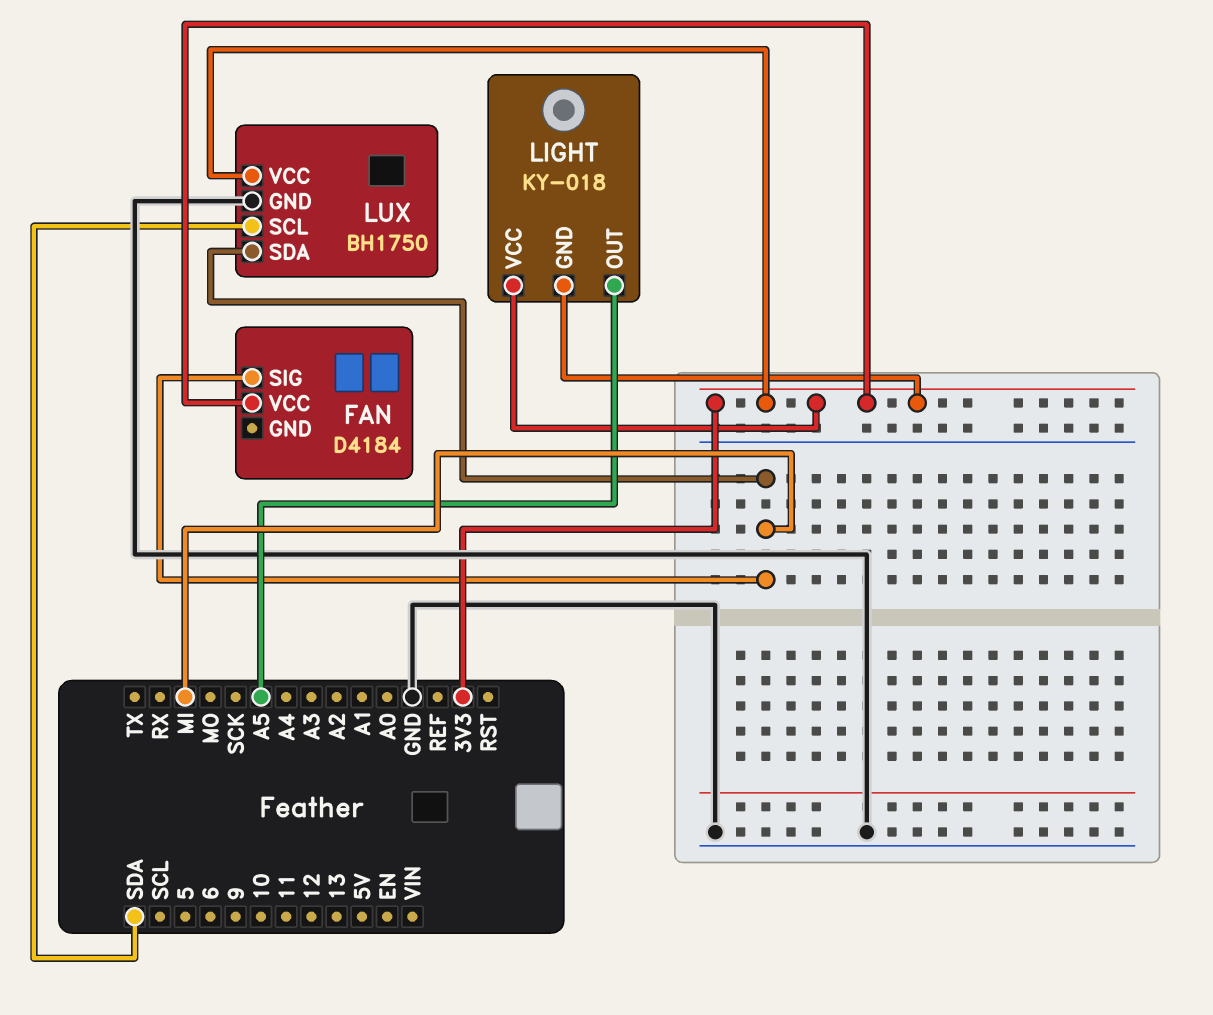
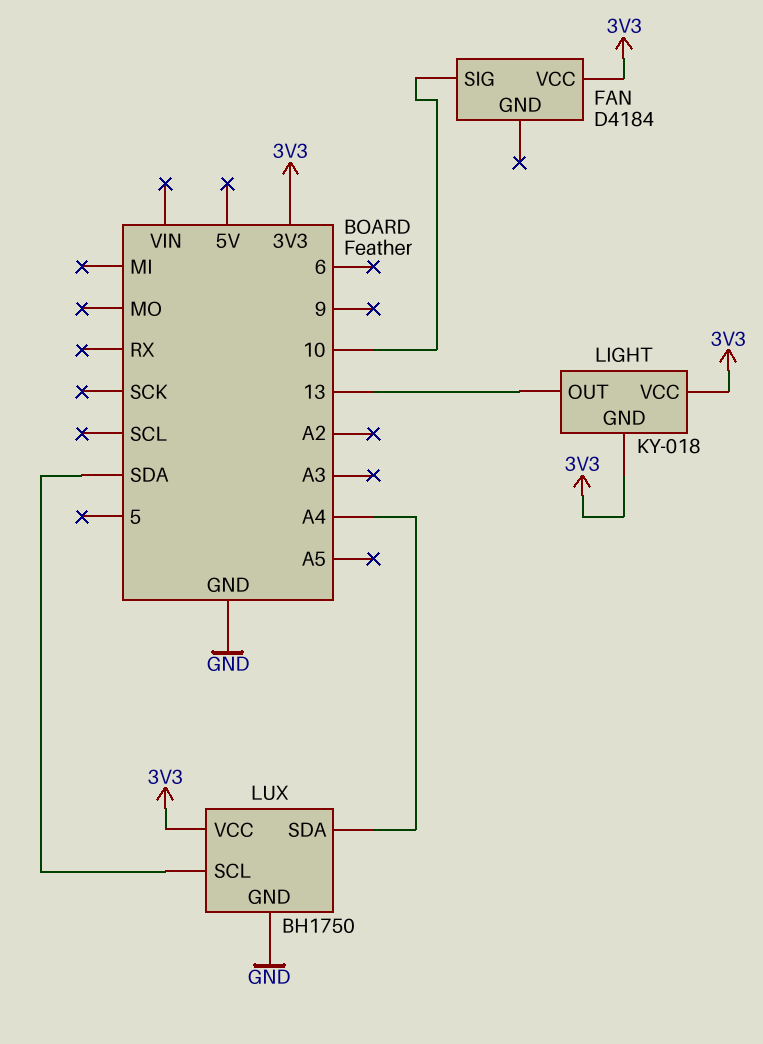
FAN pin SIG: MI -> 10
LIGHT pin OUT: A5 -> 13
LUX pin SDA: MI -> A4

